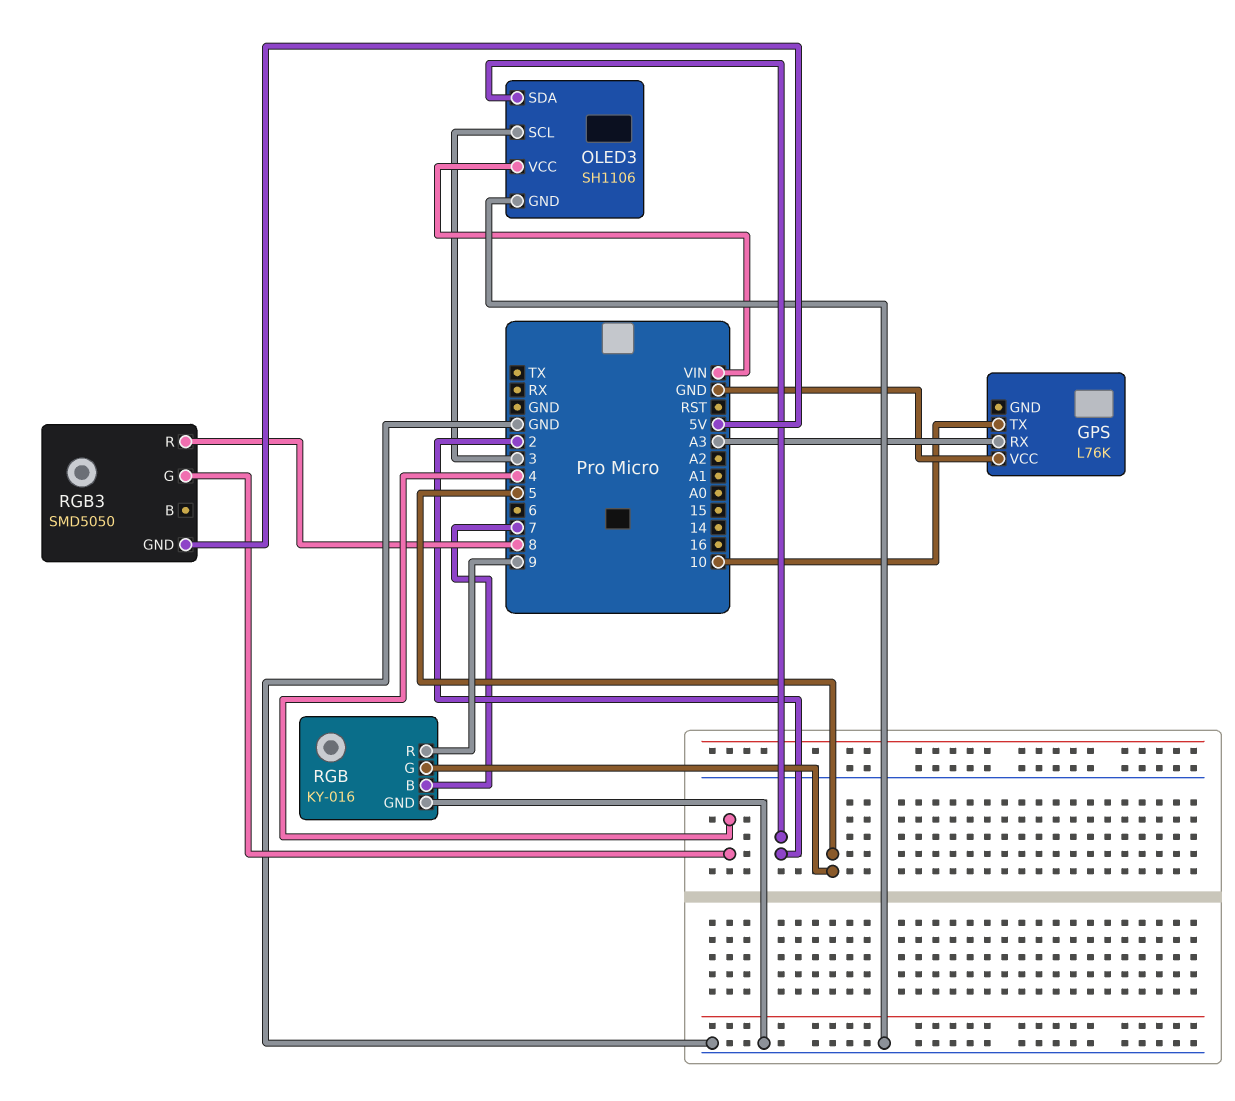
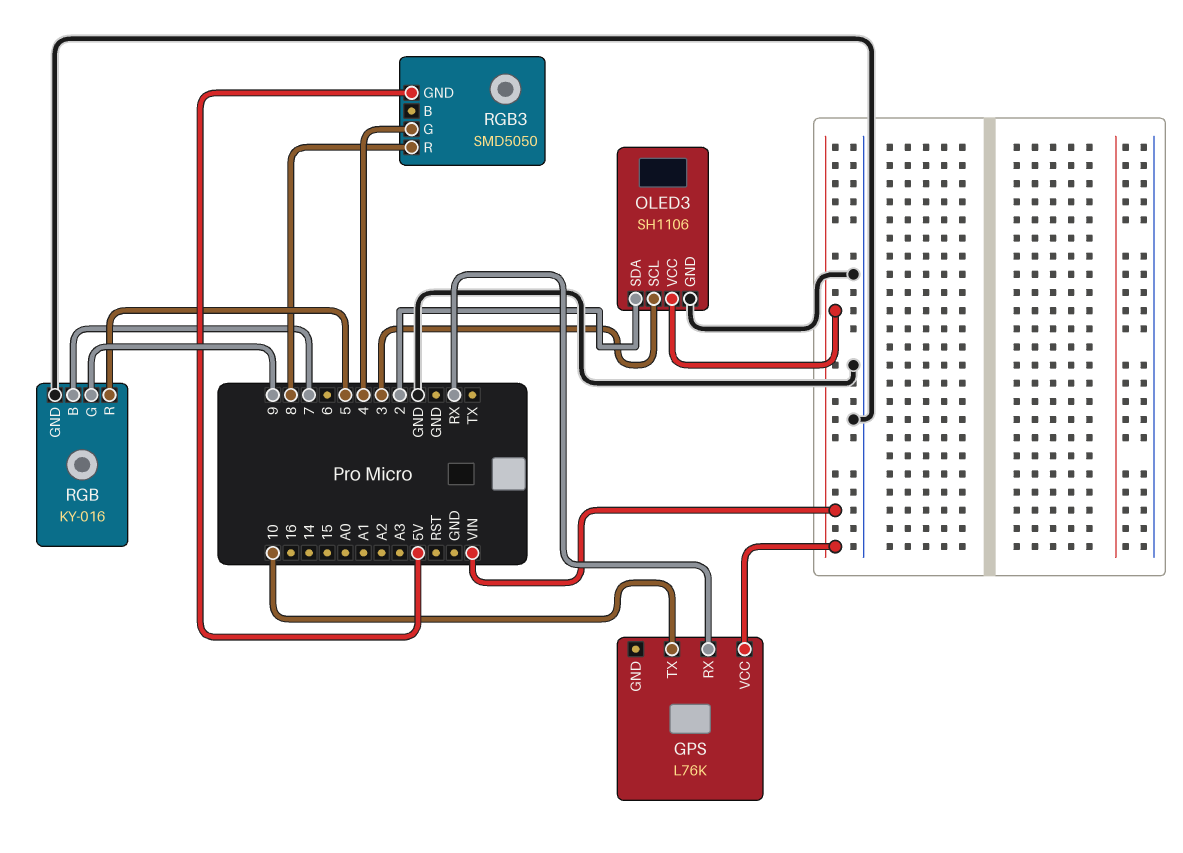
GPS pin RX: A3 -> RX
GPS pin VCC: GND -> VIN
RGB pin G: 5 -> 9
RGB pin R: 9 -> 5

